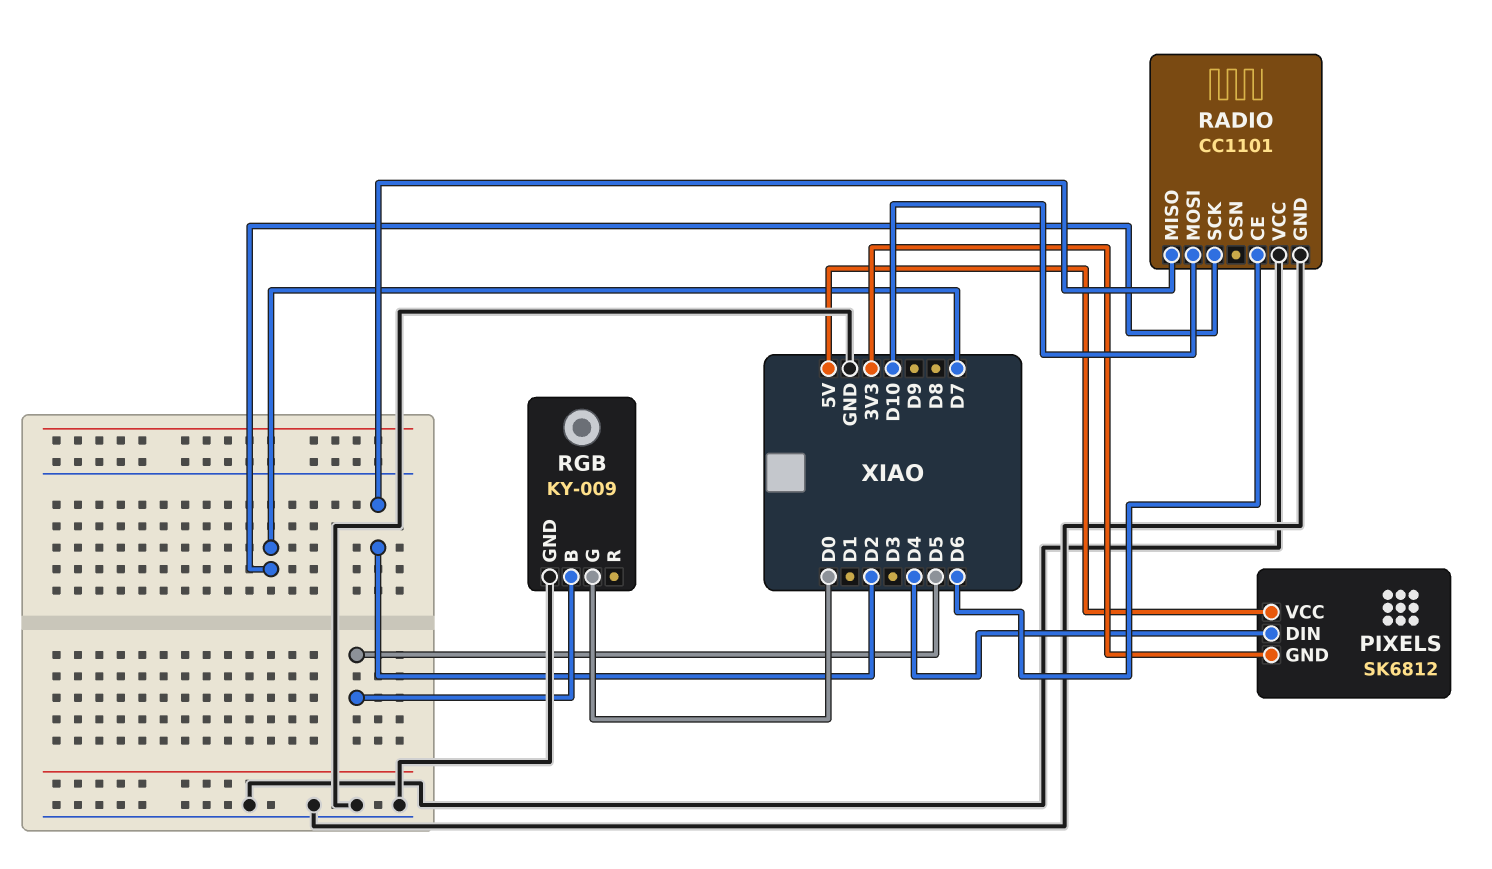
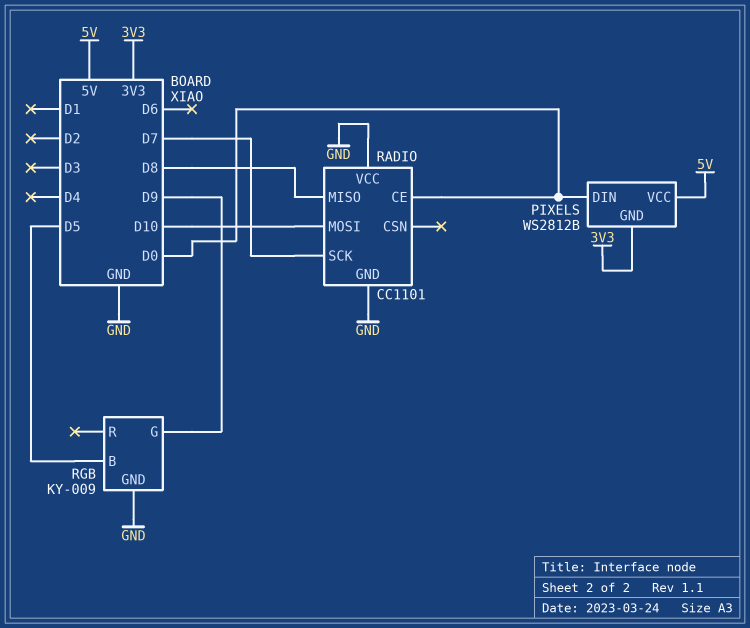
PIXELS: SK6812 -> WS2812B
PIXELS pin DIN: D4 -> D0
RADIO pin CE: D6 -> D0
RADIO pin MISO: D2 -> D8
RGB pin G: D0 -> D9

